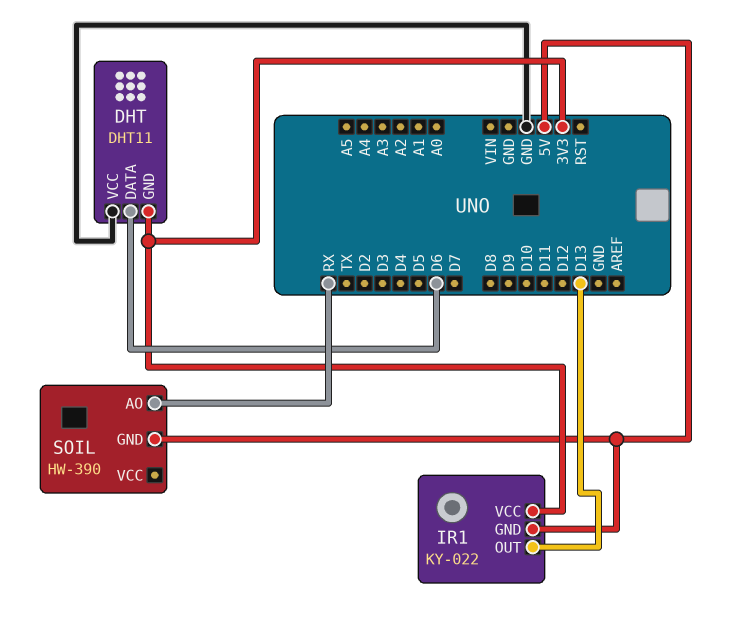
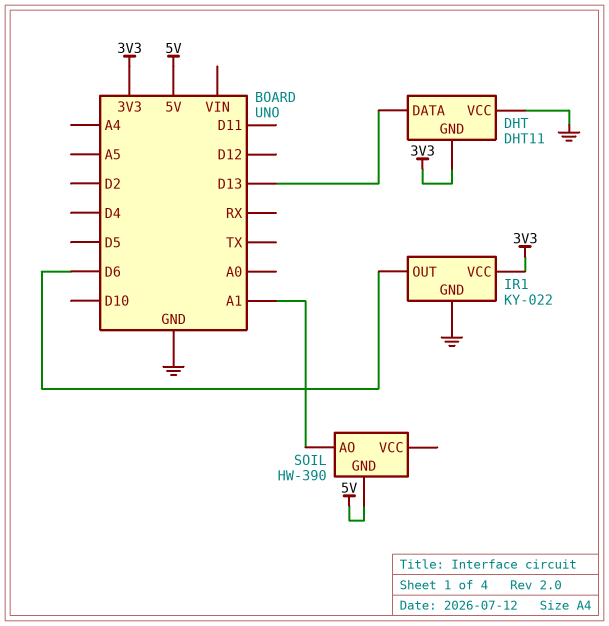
DHT pin DATA: D6 -> D13
IR1 pin GND: 5V -> GND
IR1 pin OUT: D13 -> D6
SOIL pin AO: RX -> A1

